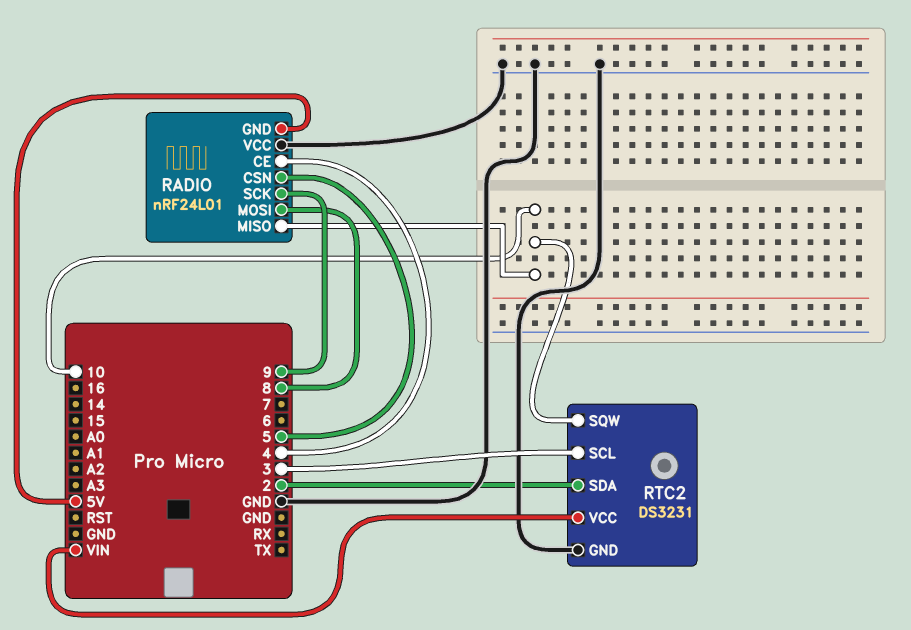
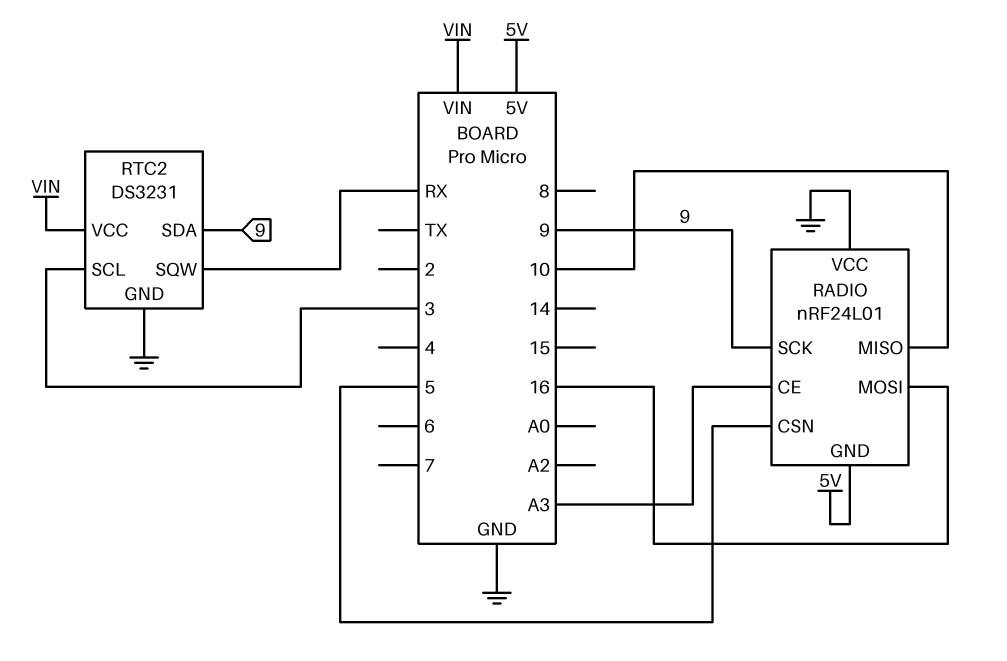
RADIO pin CE: 4 -> A3
RADIO pin MOSI: 8 -> 16
RTC2 pin SDA: 2 -> 9
RTC2 pin SQW: 10 -> RX

